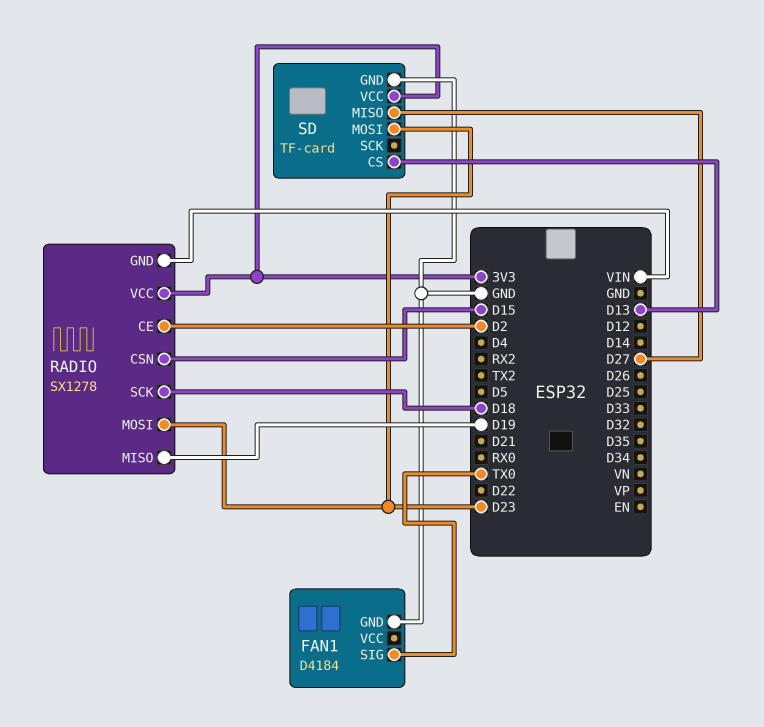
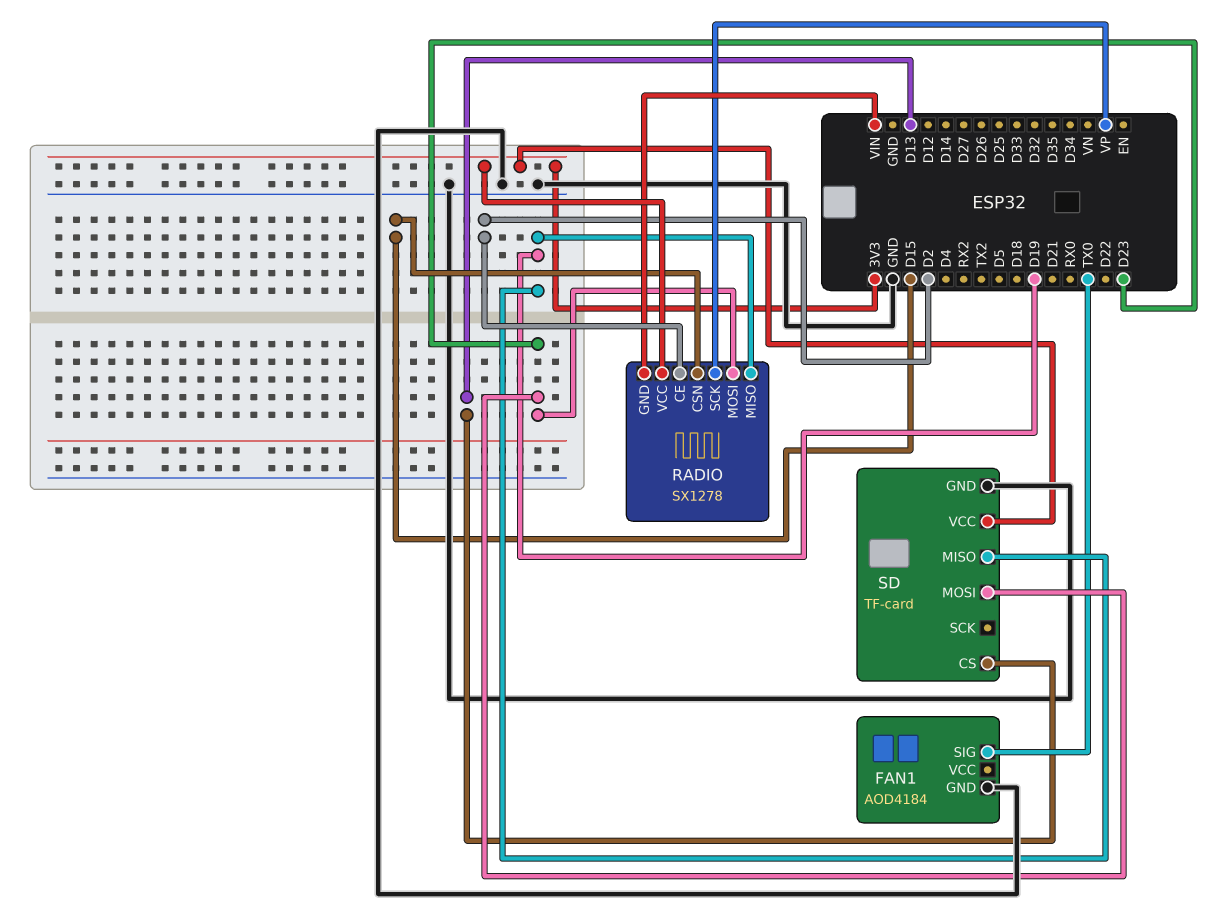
FAN1: D4184 -> AOD4184
RADIO pin SCK: D18 -> VP
SD pin MISO: D27 -> D19

